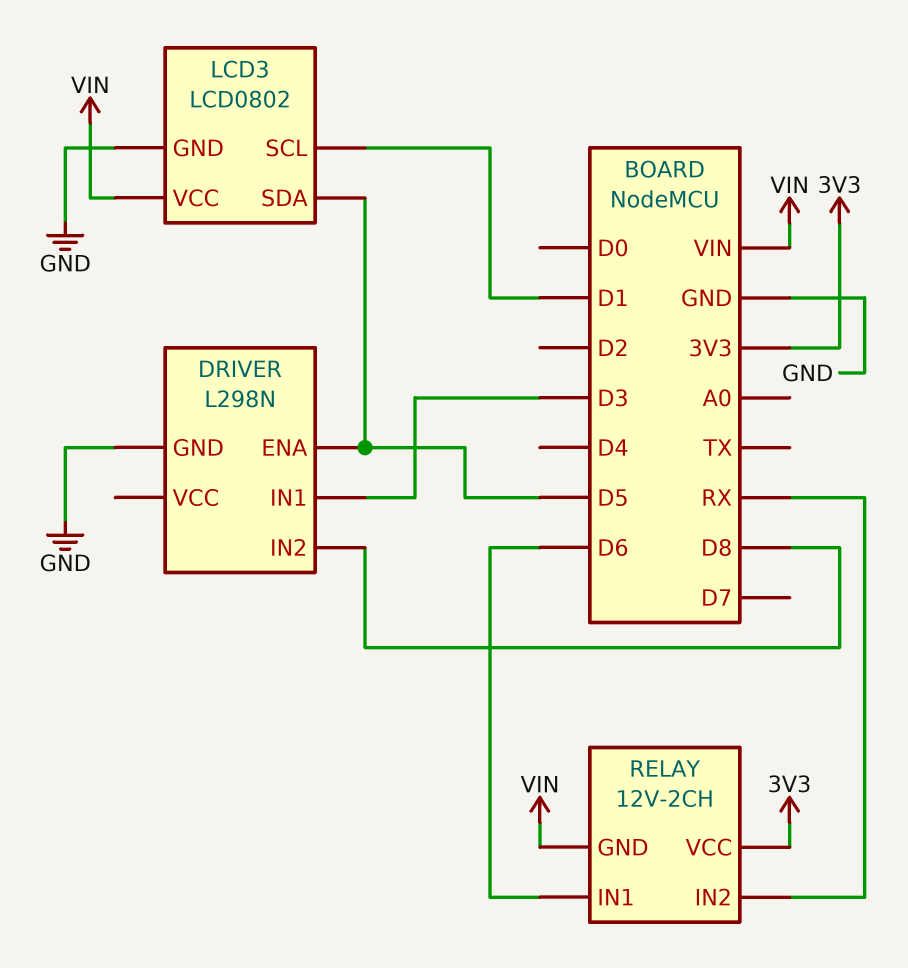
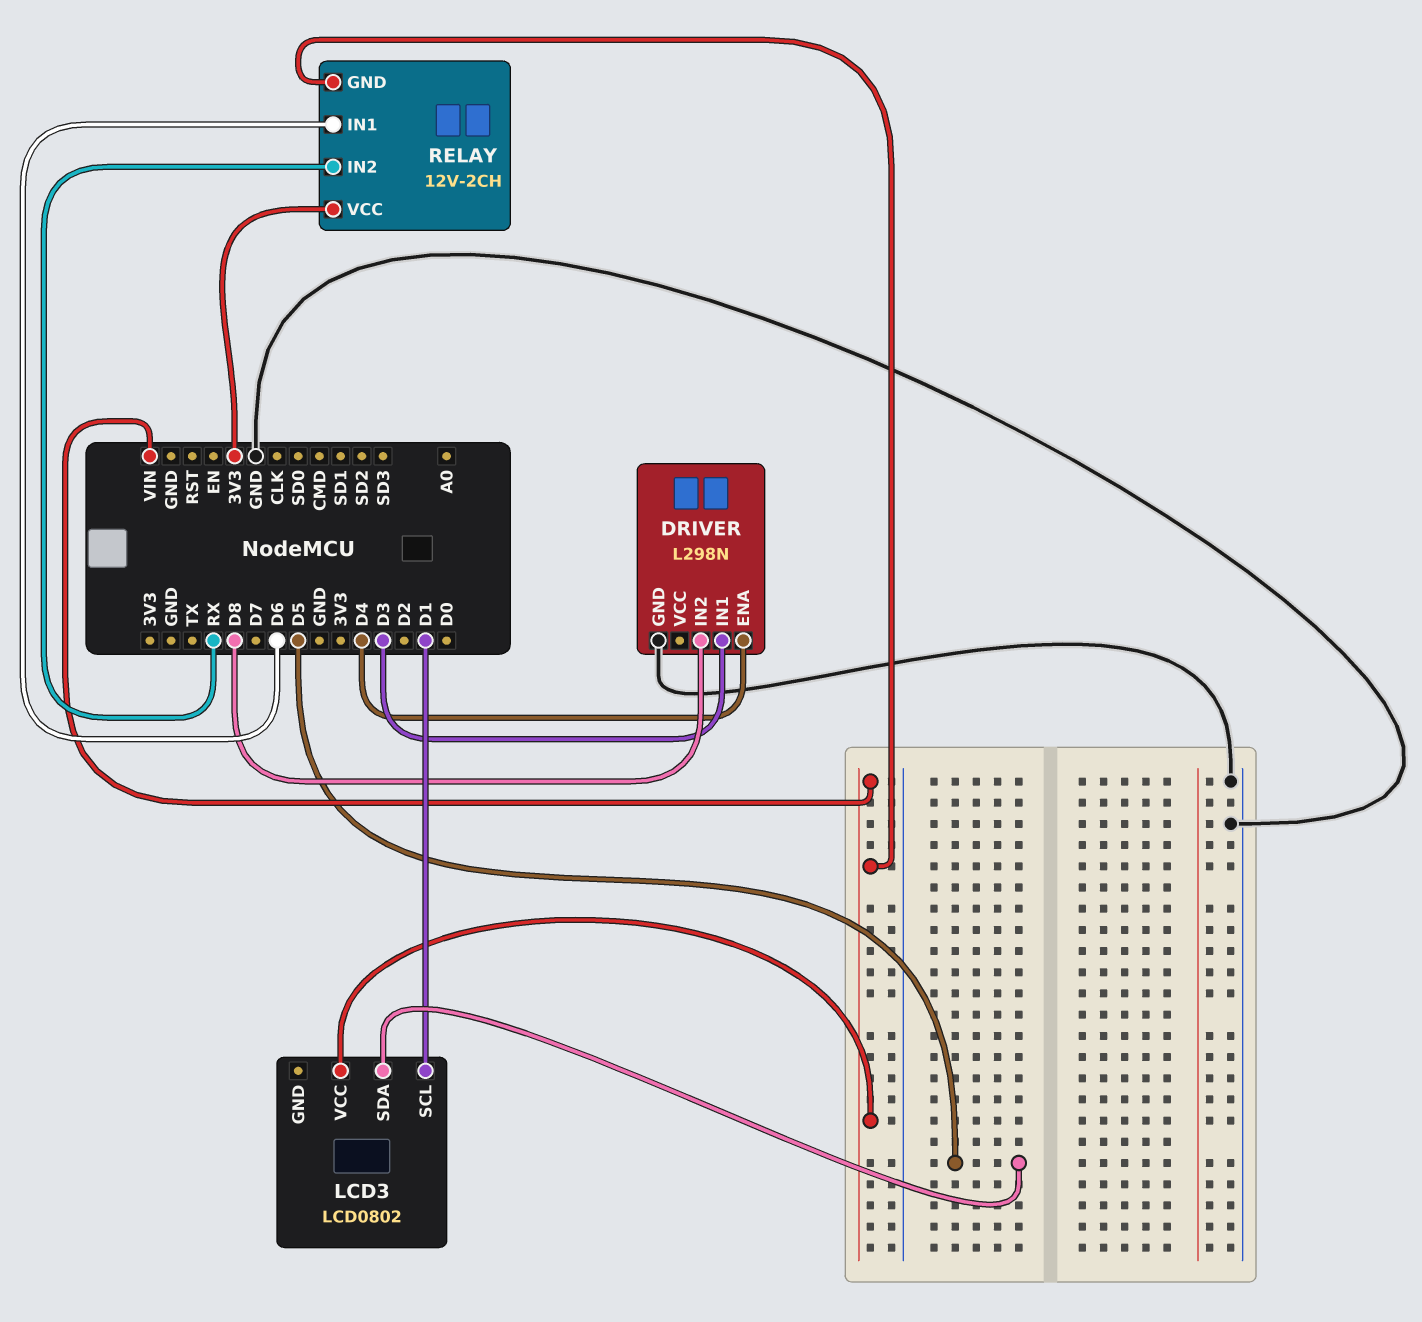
DRIVER pin ENA: D5 -> D4
LCD3 pin GND: GND -> none

